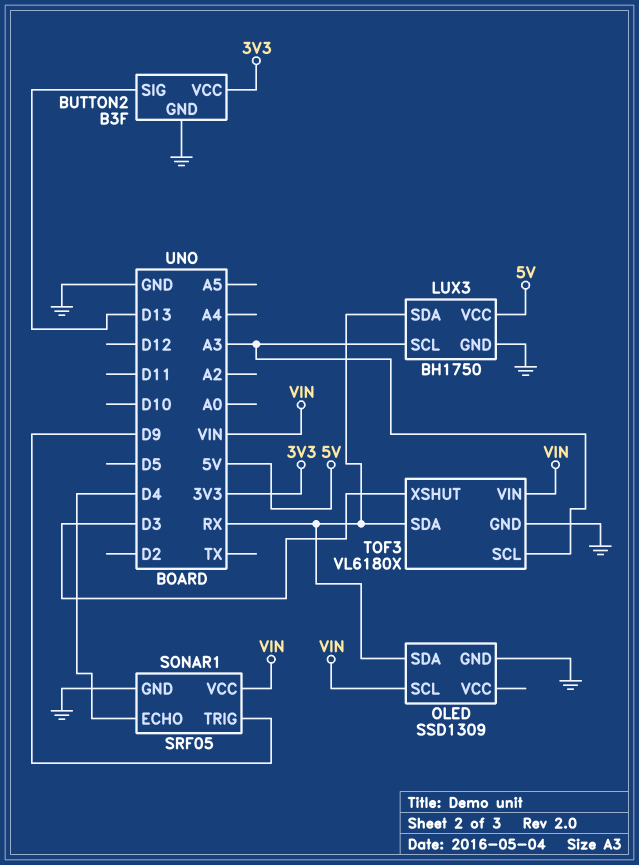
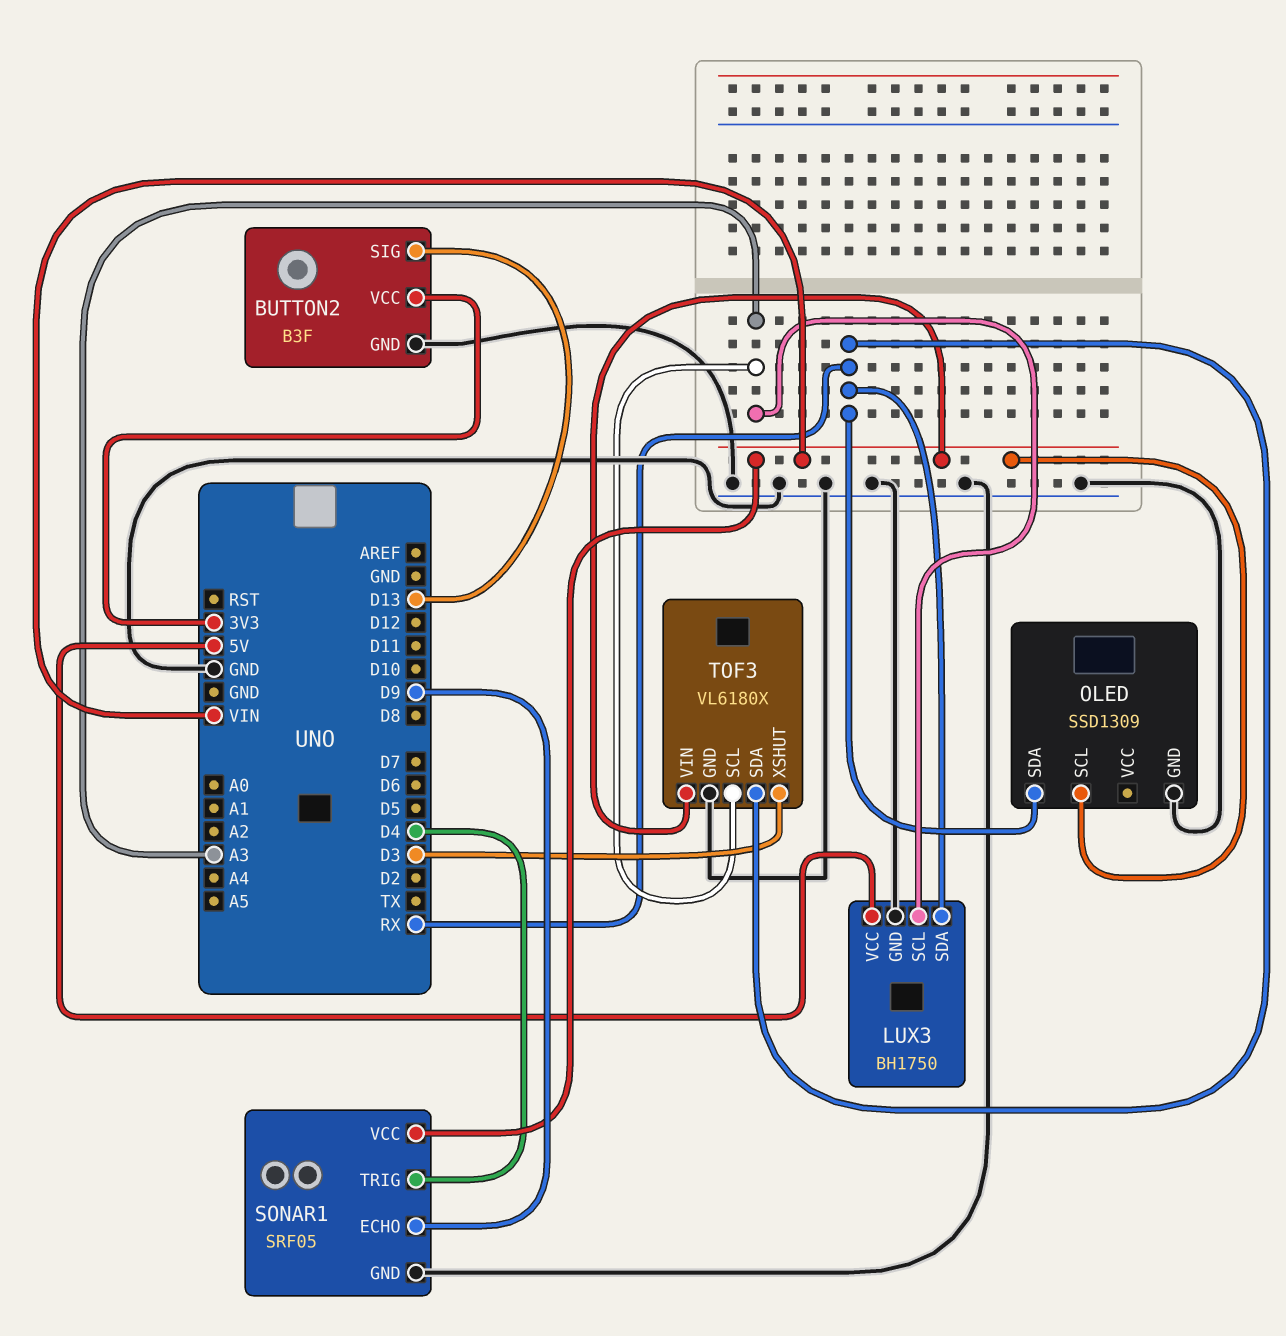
SONAR1 pin ECHO: D4 -> D9
SONAR1 pin TRIG: D9 -> D4

